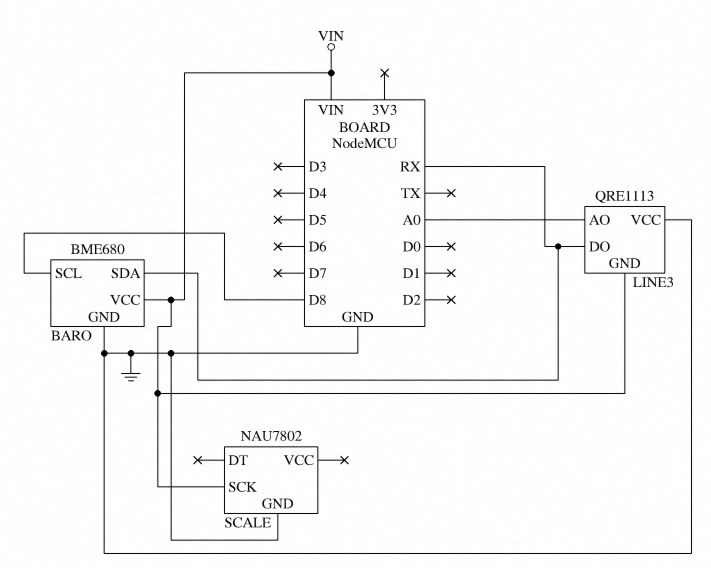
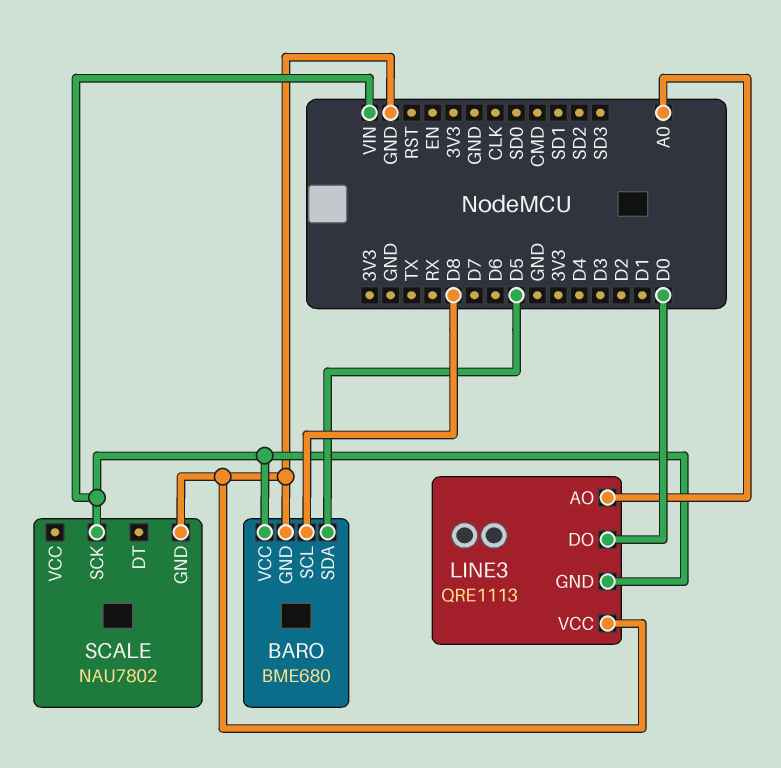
BARO pin SDA: RX -> D5
LINE3 pin DO: RX -> D0

